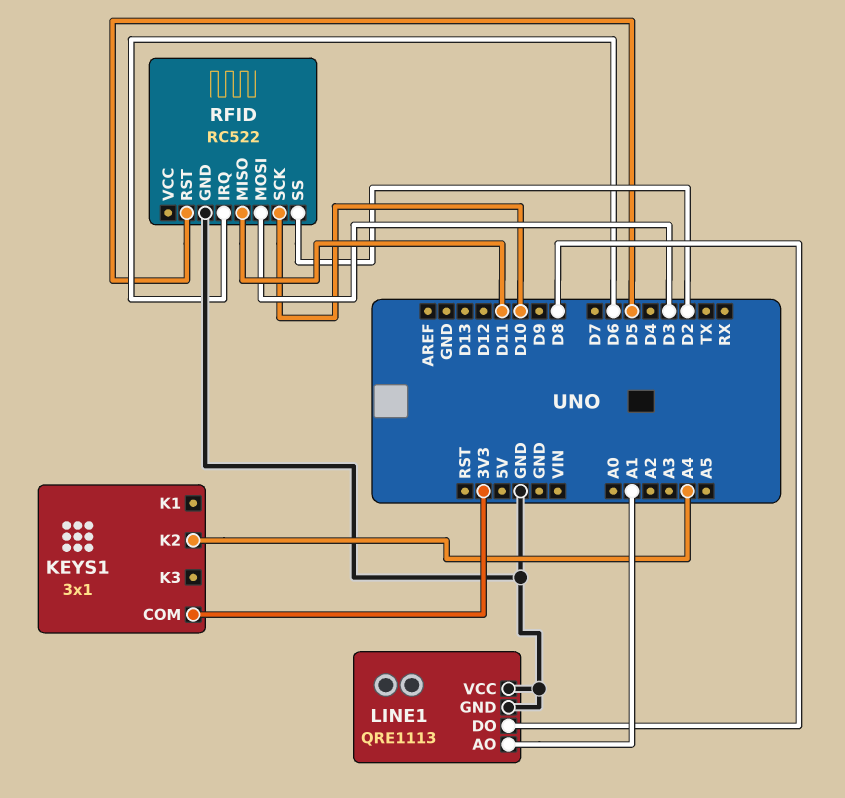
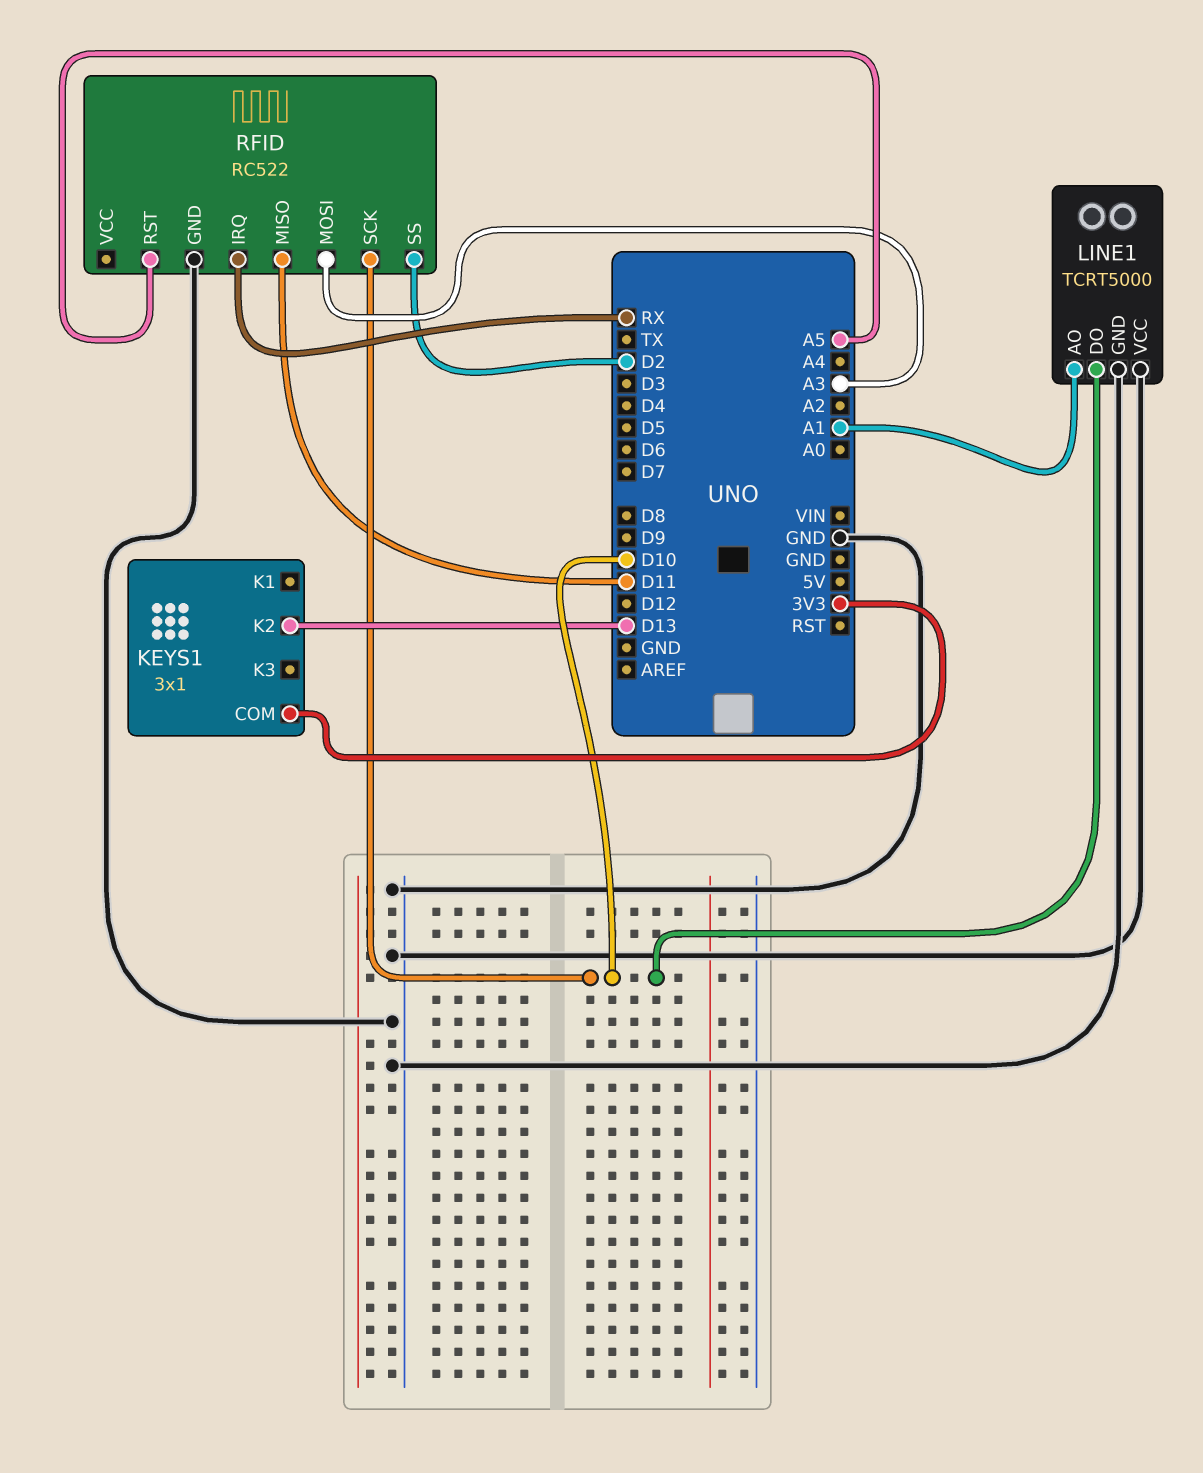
KEYS1 pin K2: A4 -> D13
LINE1: QRE1113 -> TCRT5000
LINE1 pin DO: D8 -> D10
RFID pin IRQ: D6 -> RX
RFID pin MOSI: D3 -> A3
RFID pin RST: D5 -> A5

